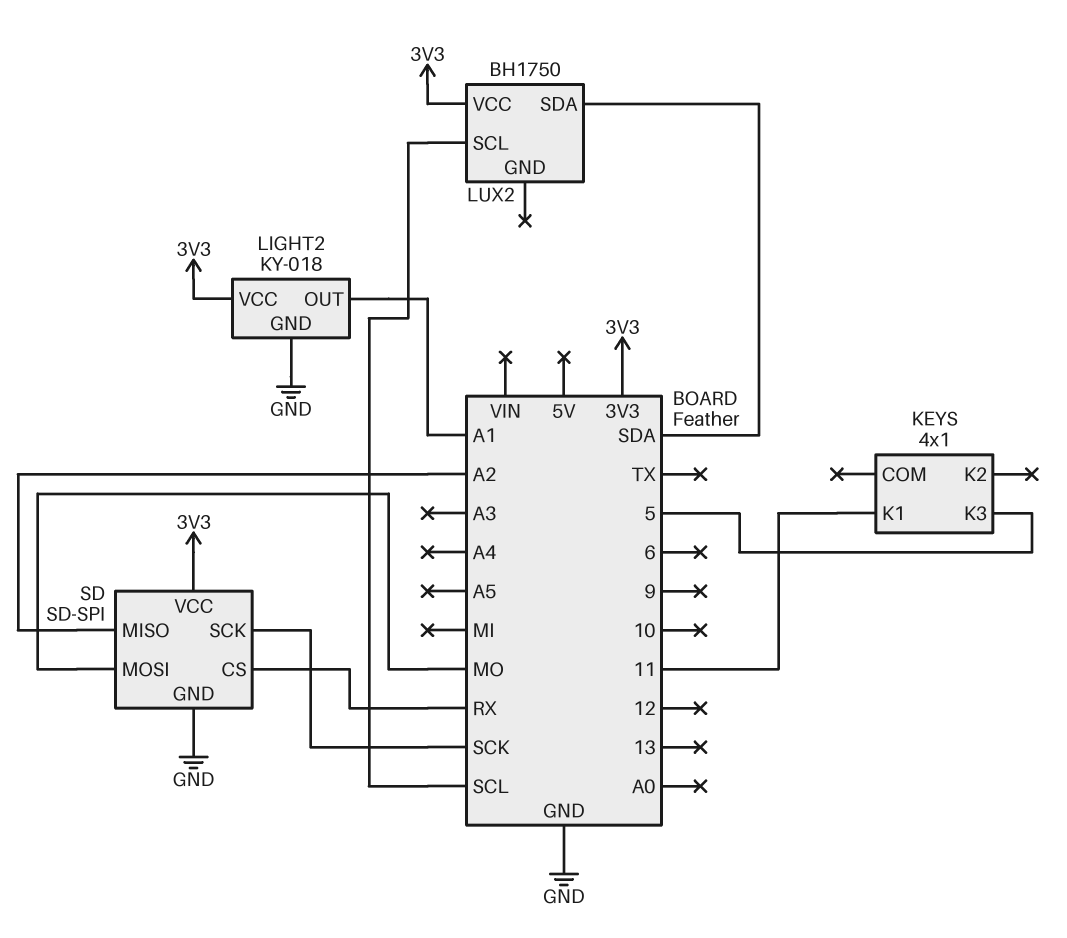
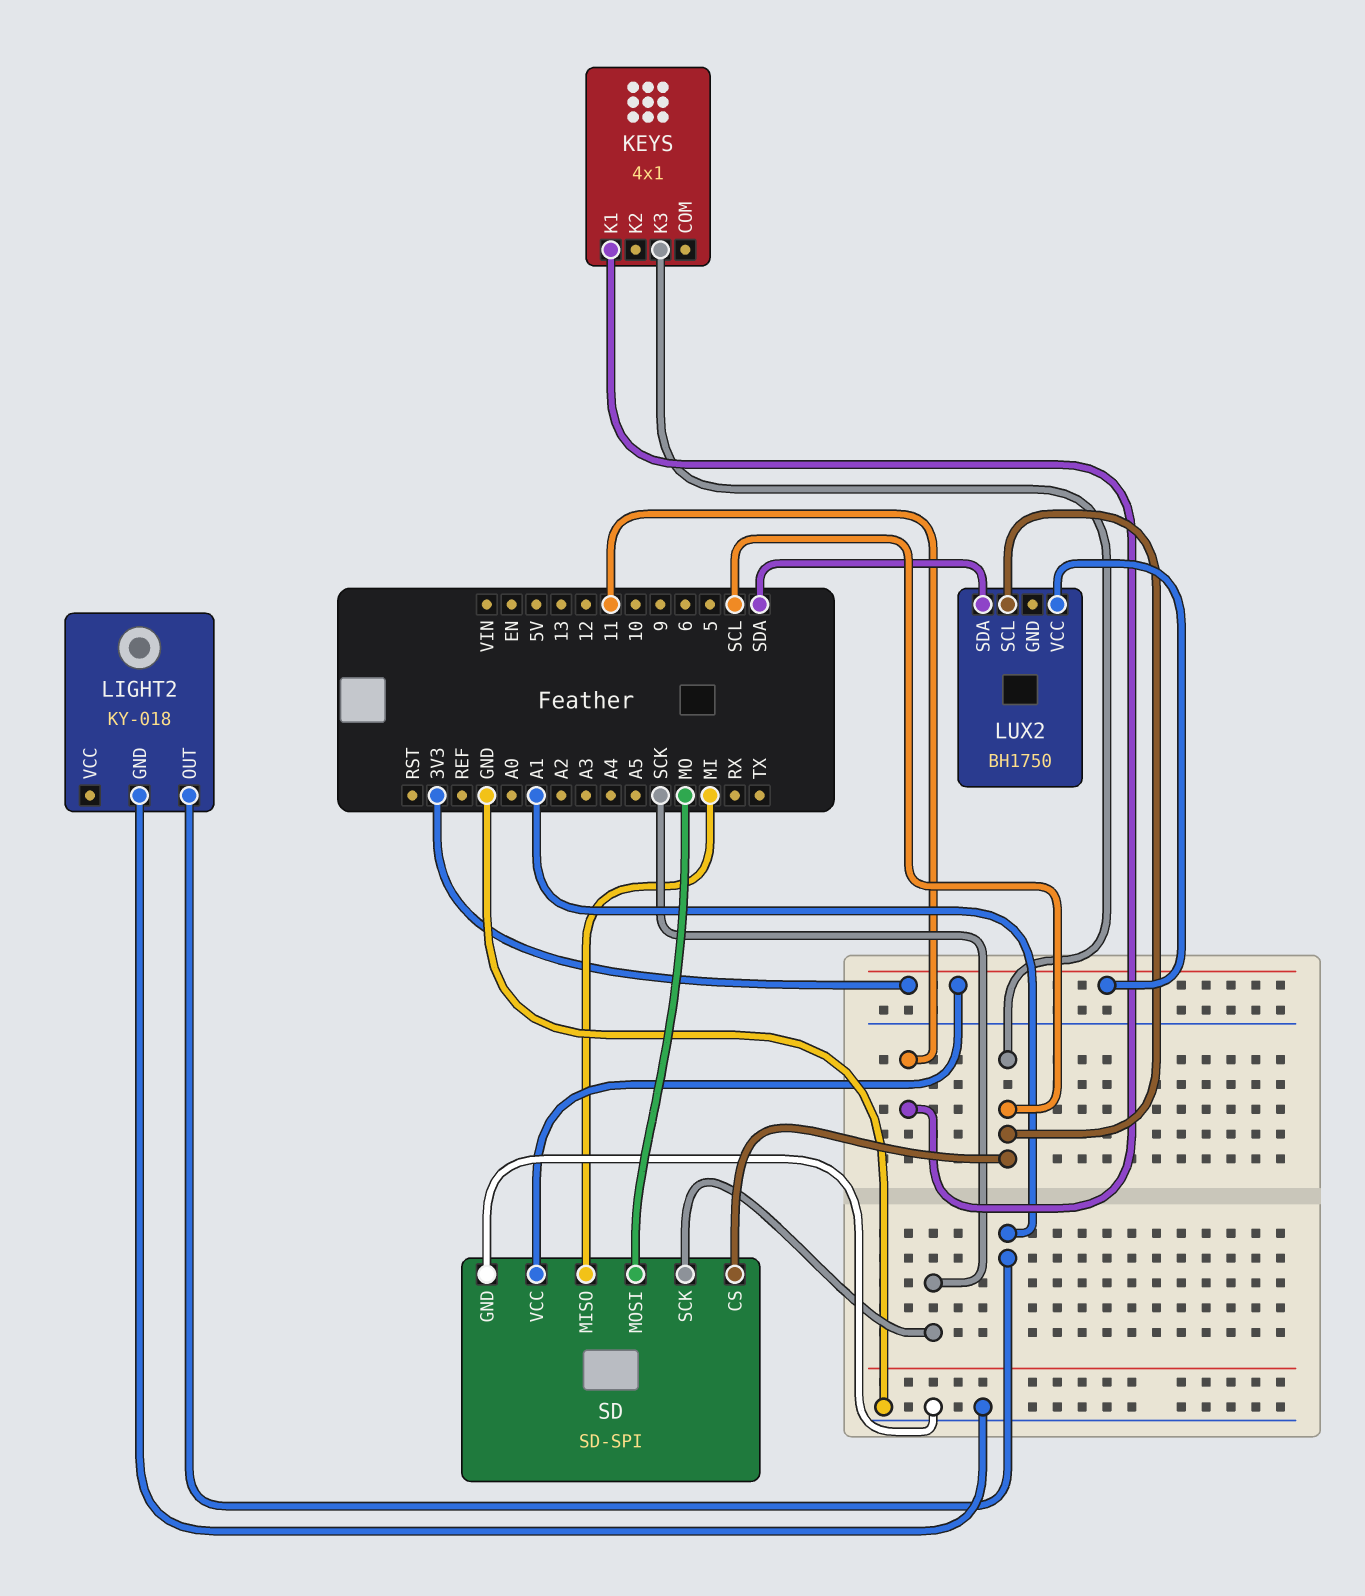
KEYS pin K3: 5 -> SCL
LIGHT2 pin VCC: 3V3 -> none
SD pin CS: RX -> SCL
SD pin MISO: A2 -> MI

